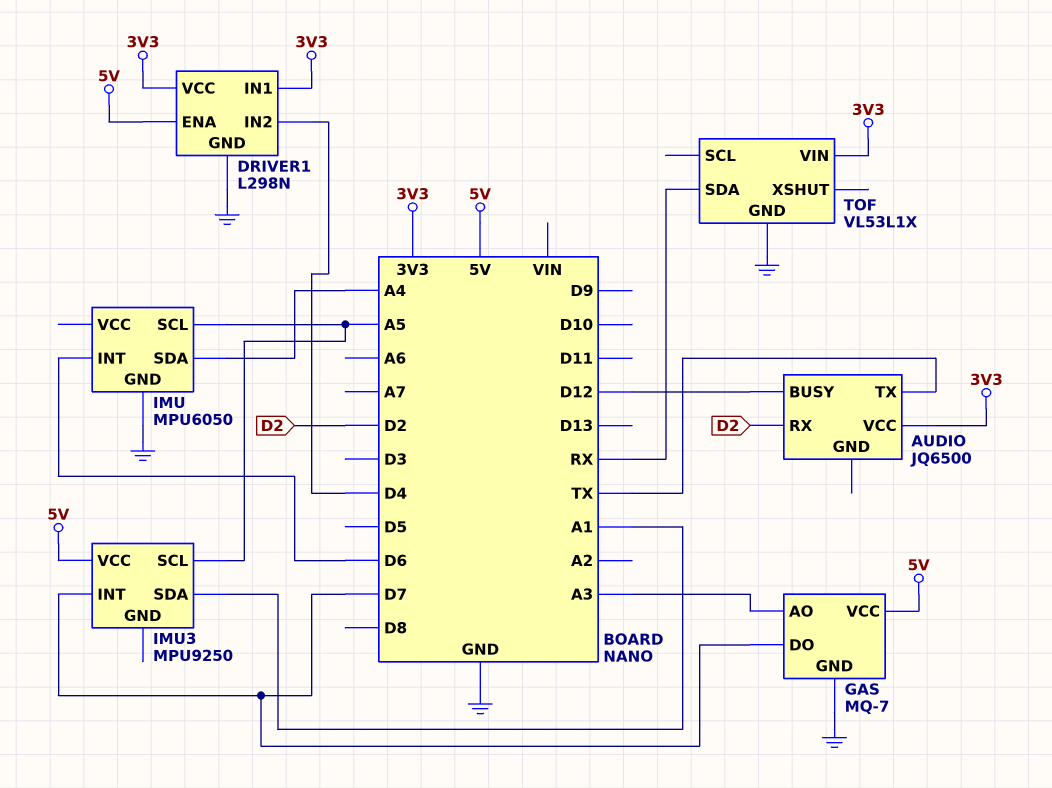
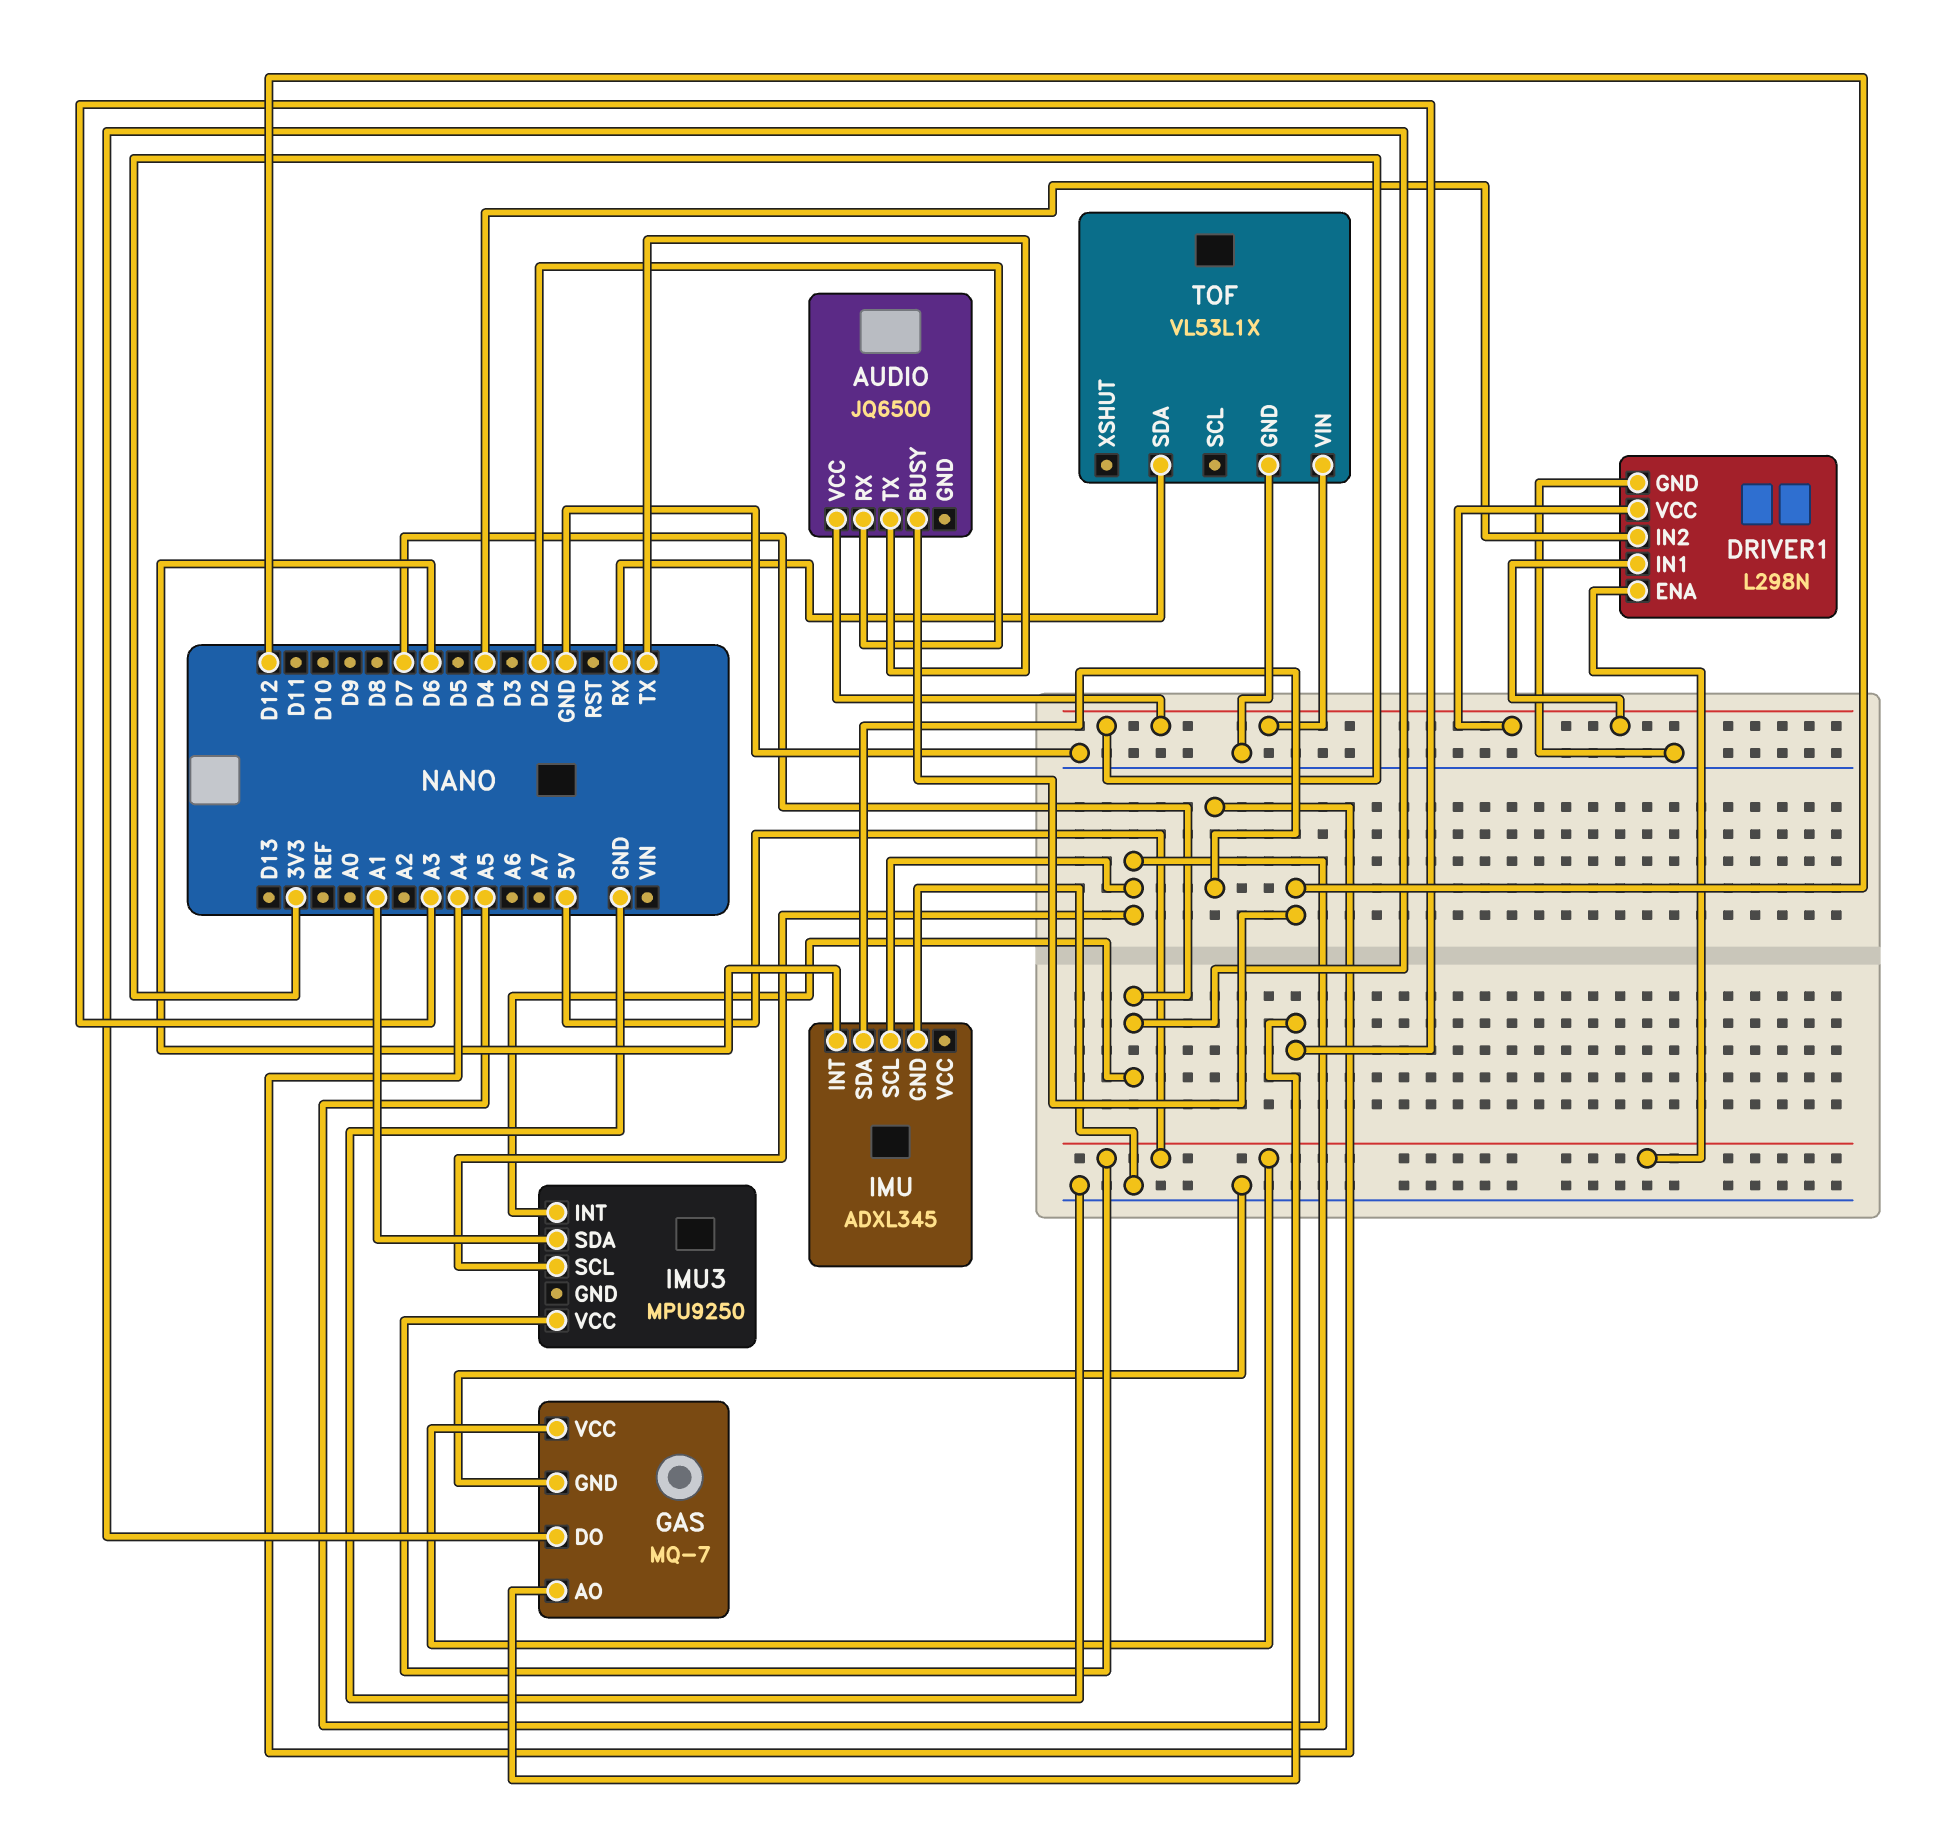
IMU: MPU6050 -> ADXL345

